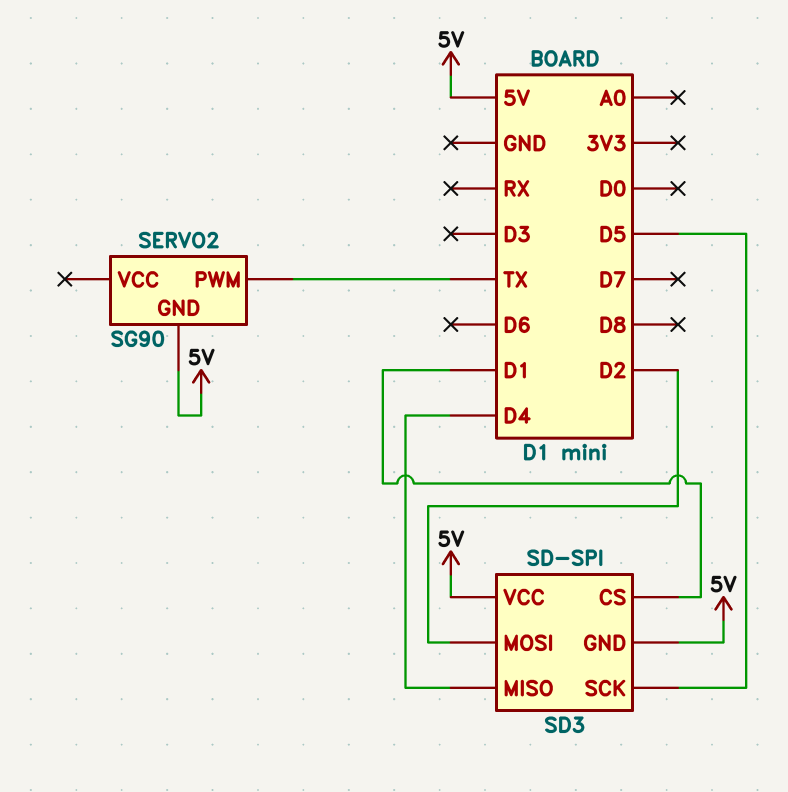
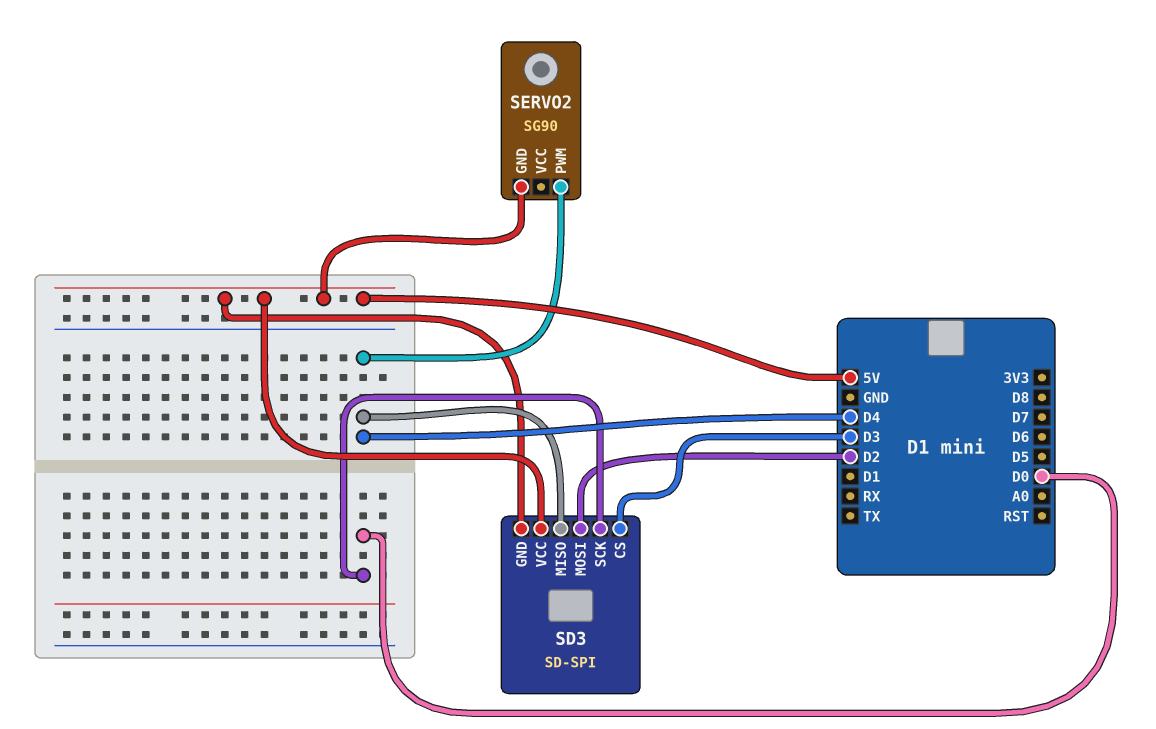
SD3 pin CS: D1 -> D3
SD3 pin SCK: D5 -> D0
SERVO2 pin PWM: TX -> D4

